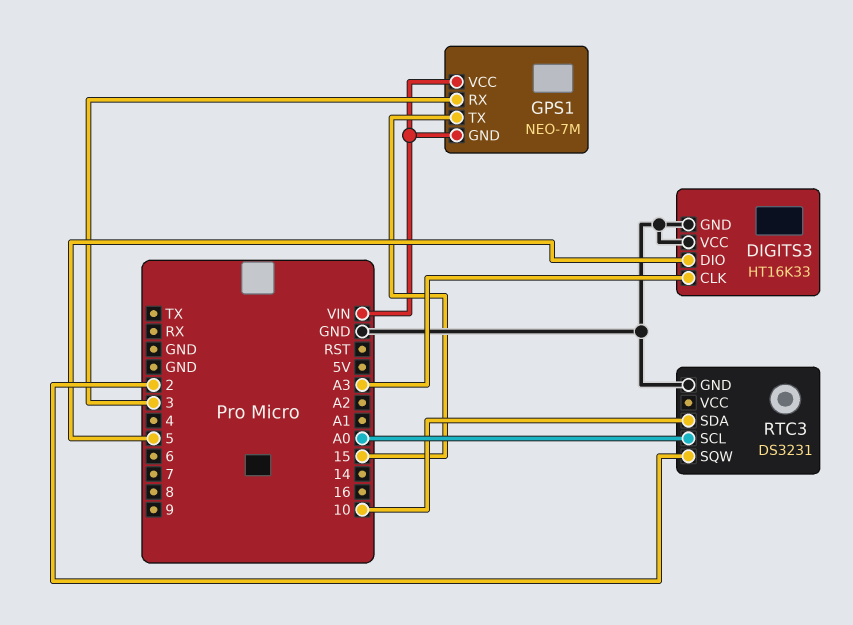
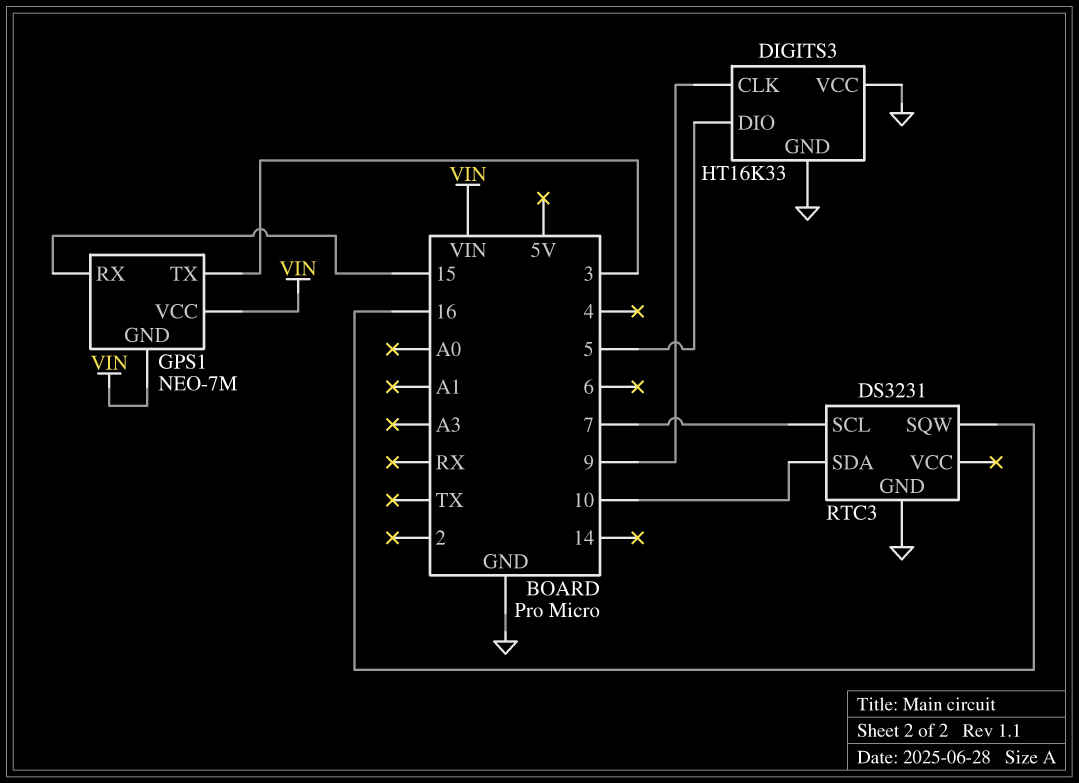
DIGITS3 pin CLK: A3 -> 9
GPS1 pin RX: 3 -> 15
GPS1 pin TX: 15 -> 3
RTC3 pin SCL: A0 -> 7
RTC3 pin SQW: 2 -> 16

